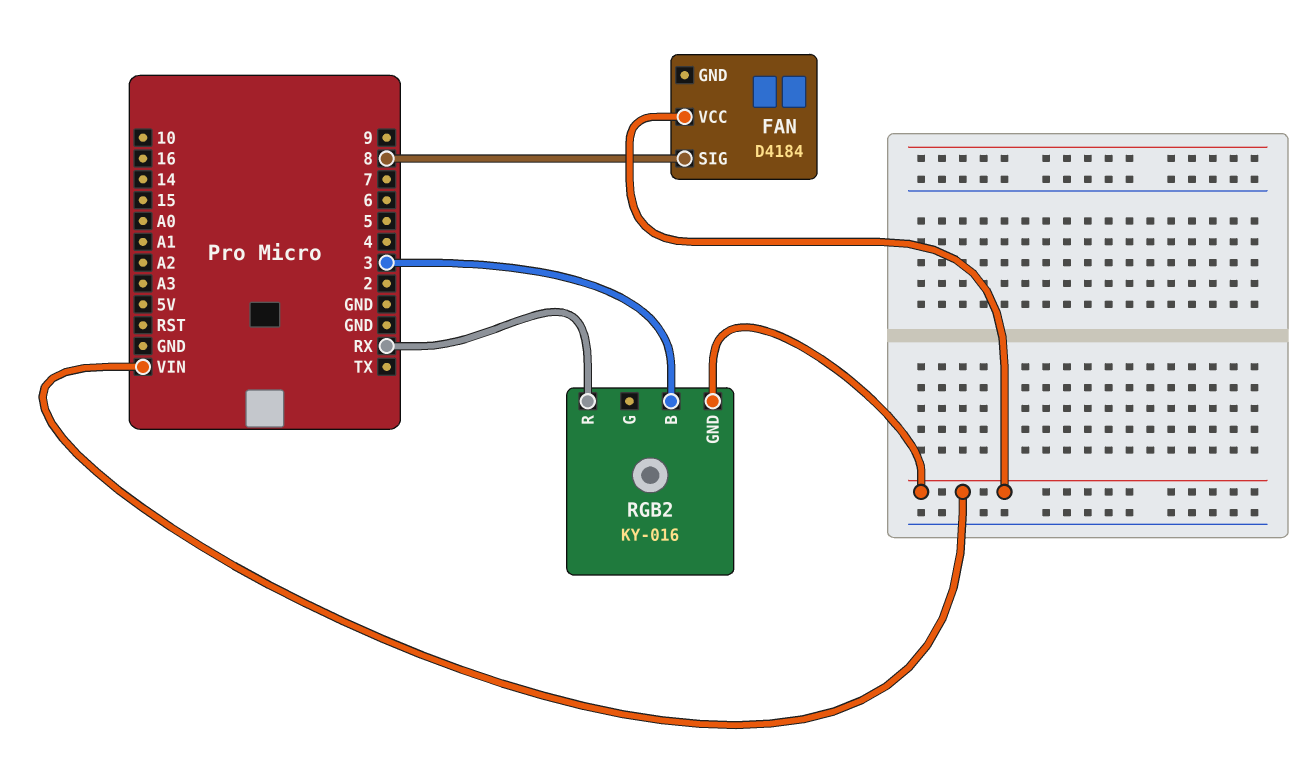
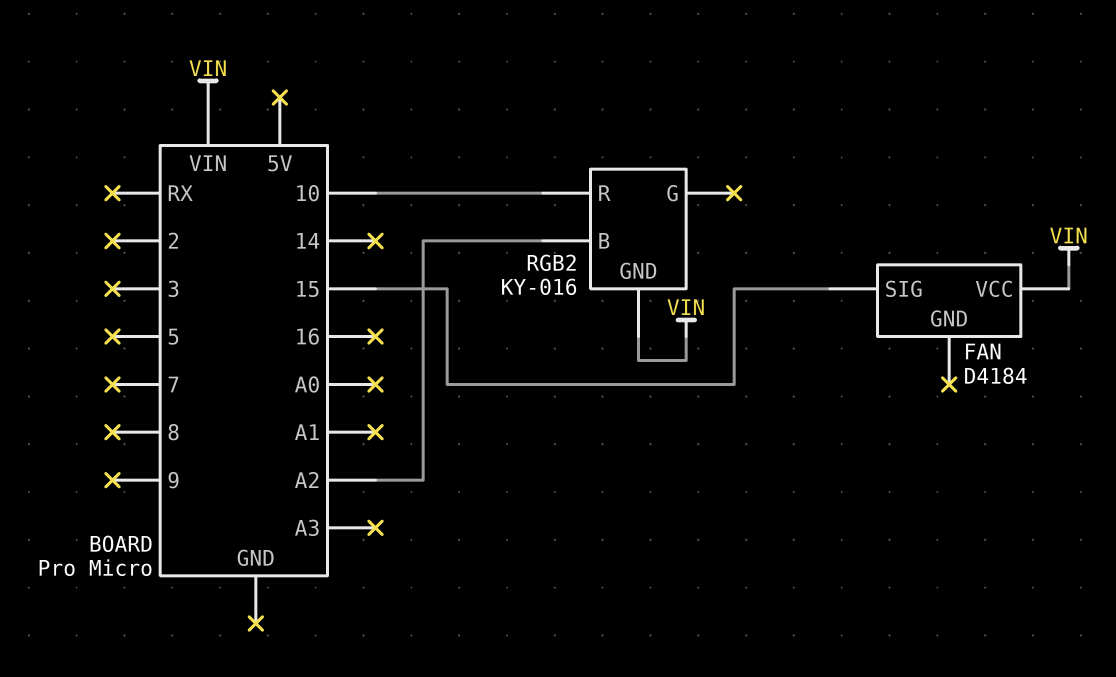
FAN pin SIG: 8 -> 15
RGB2 pin B: 3 -> A2
RGB2 pin R: RX -> 10

